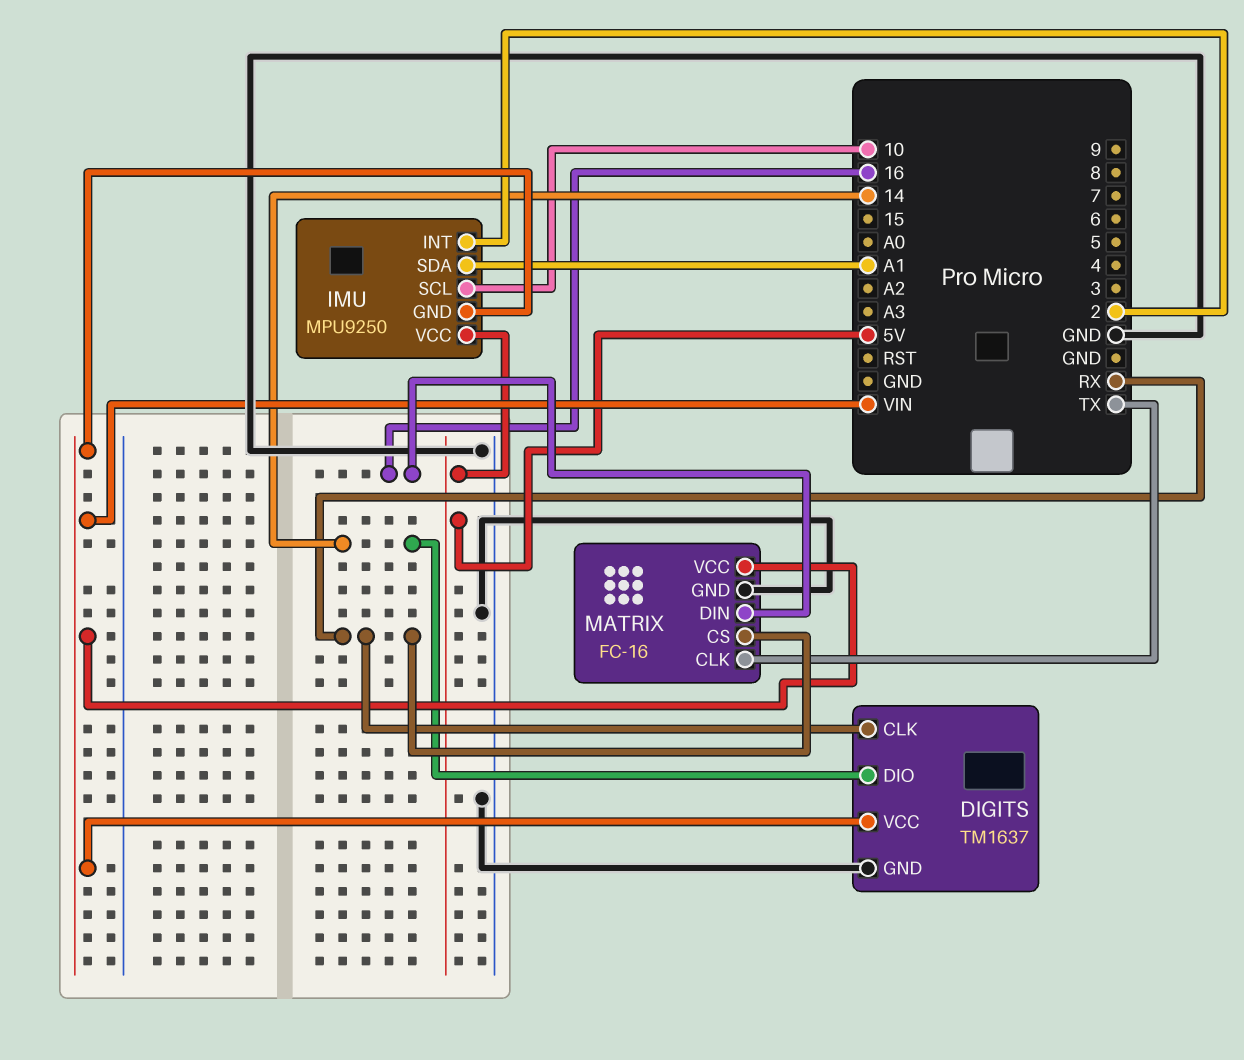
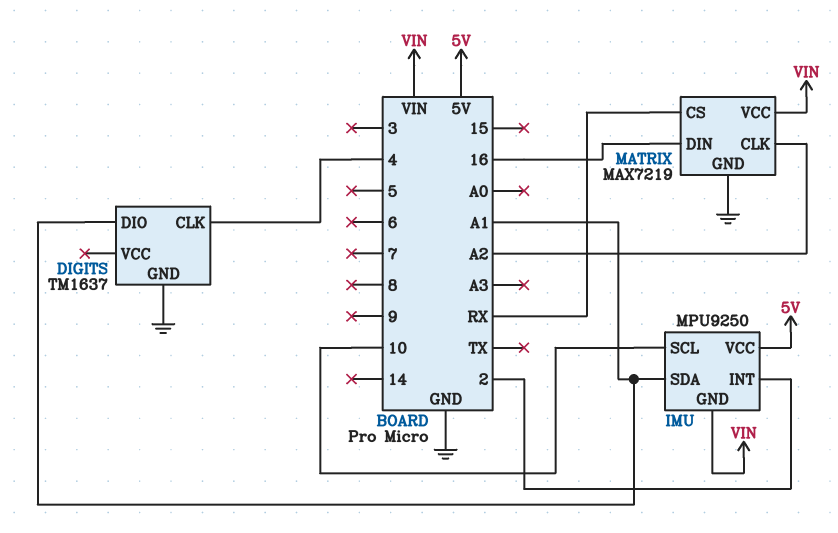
DIGITS pin CLK: RX -> 4
DIGITS pin DIO: 14 -> A1
DIGITS pin VCC: VIN -> none
MATRIX: FC-16 -> MAX7219
MATRIX pin CLK: TX -> A2

